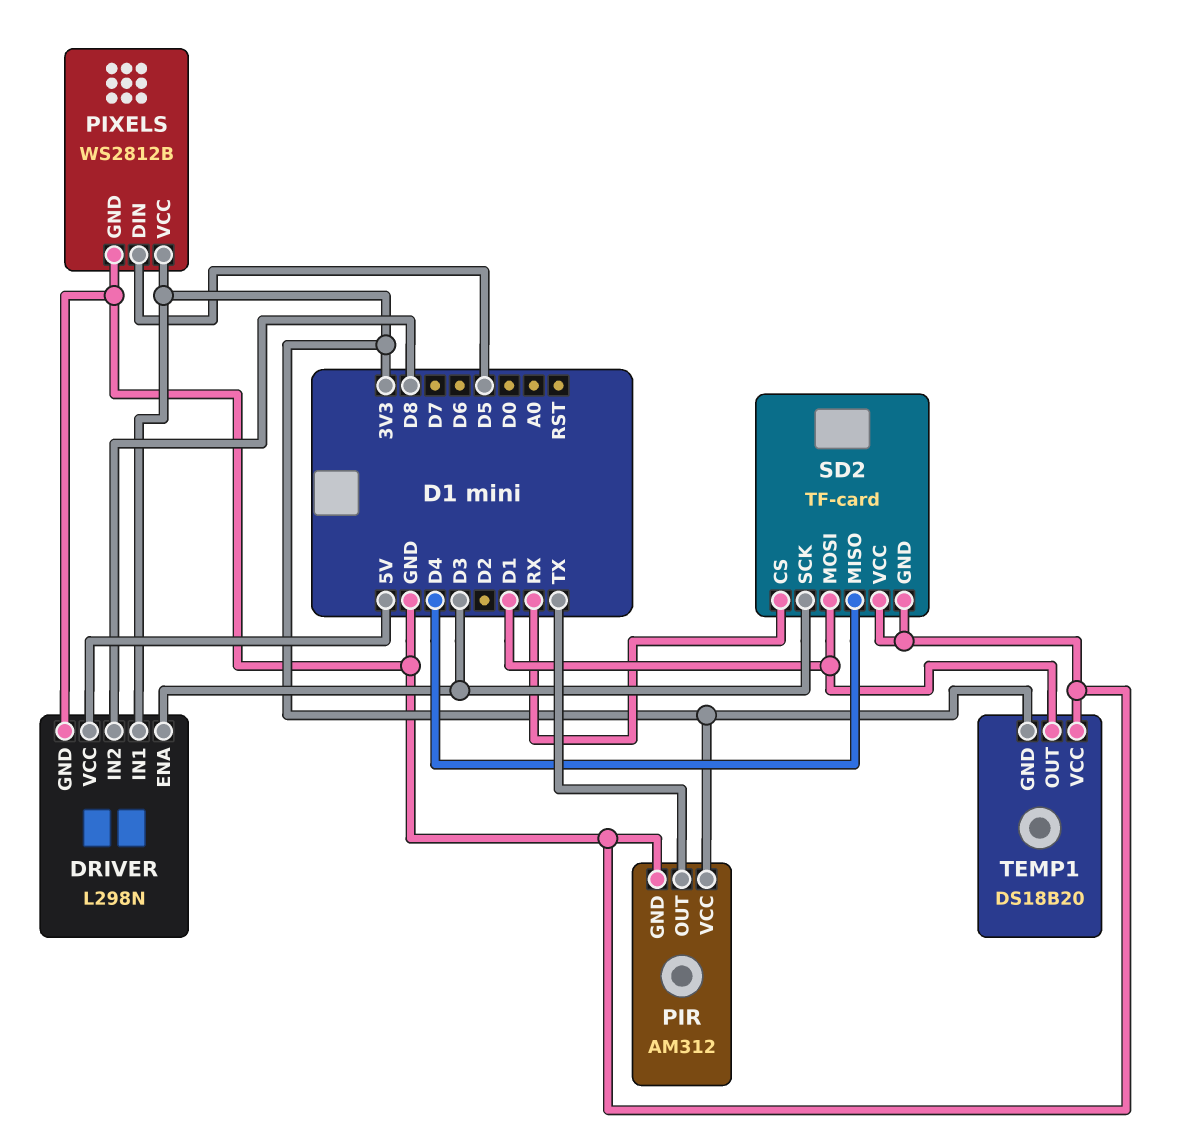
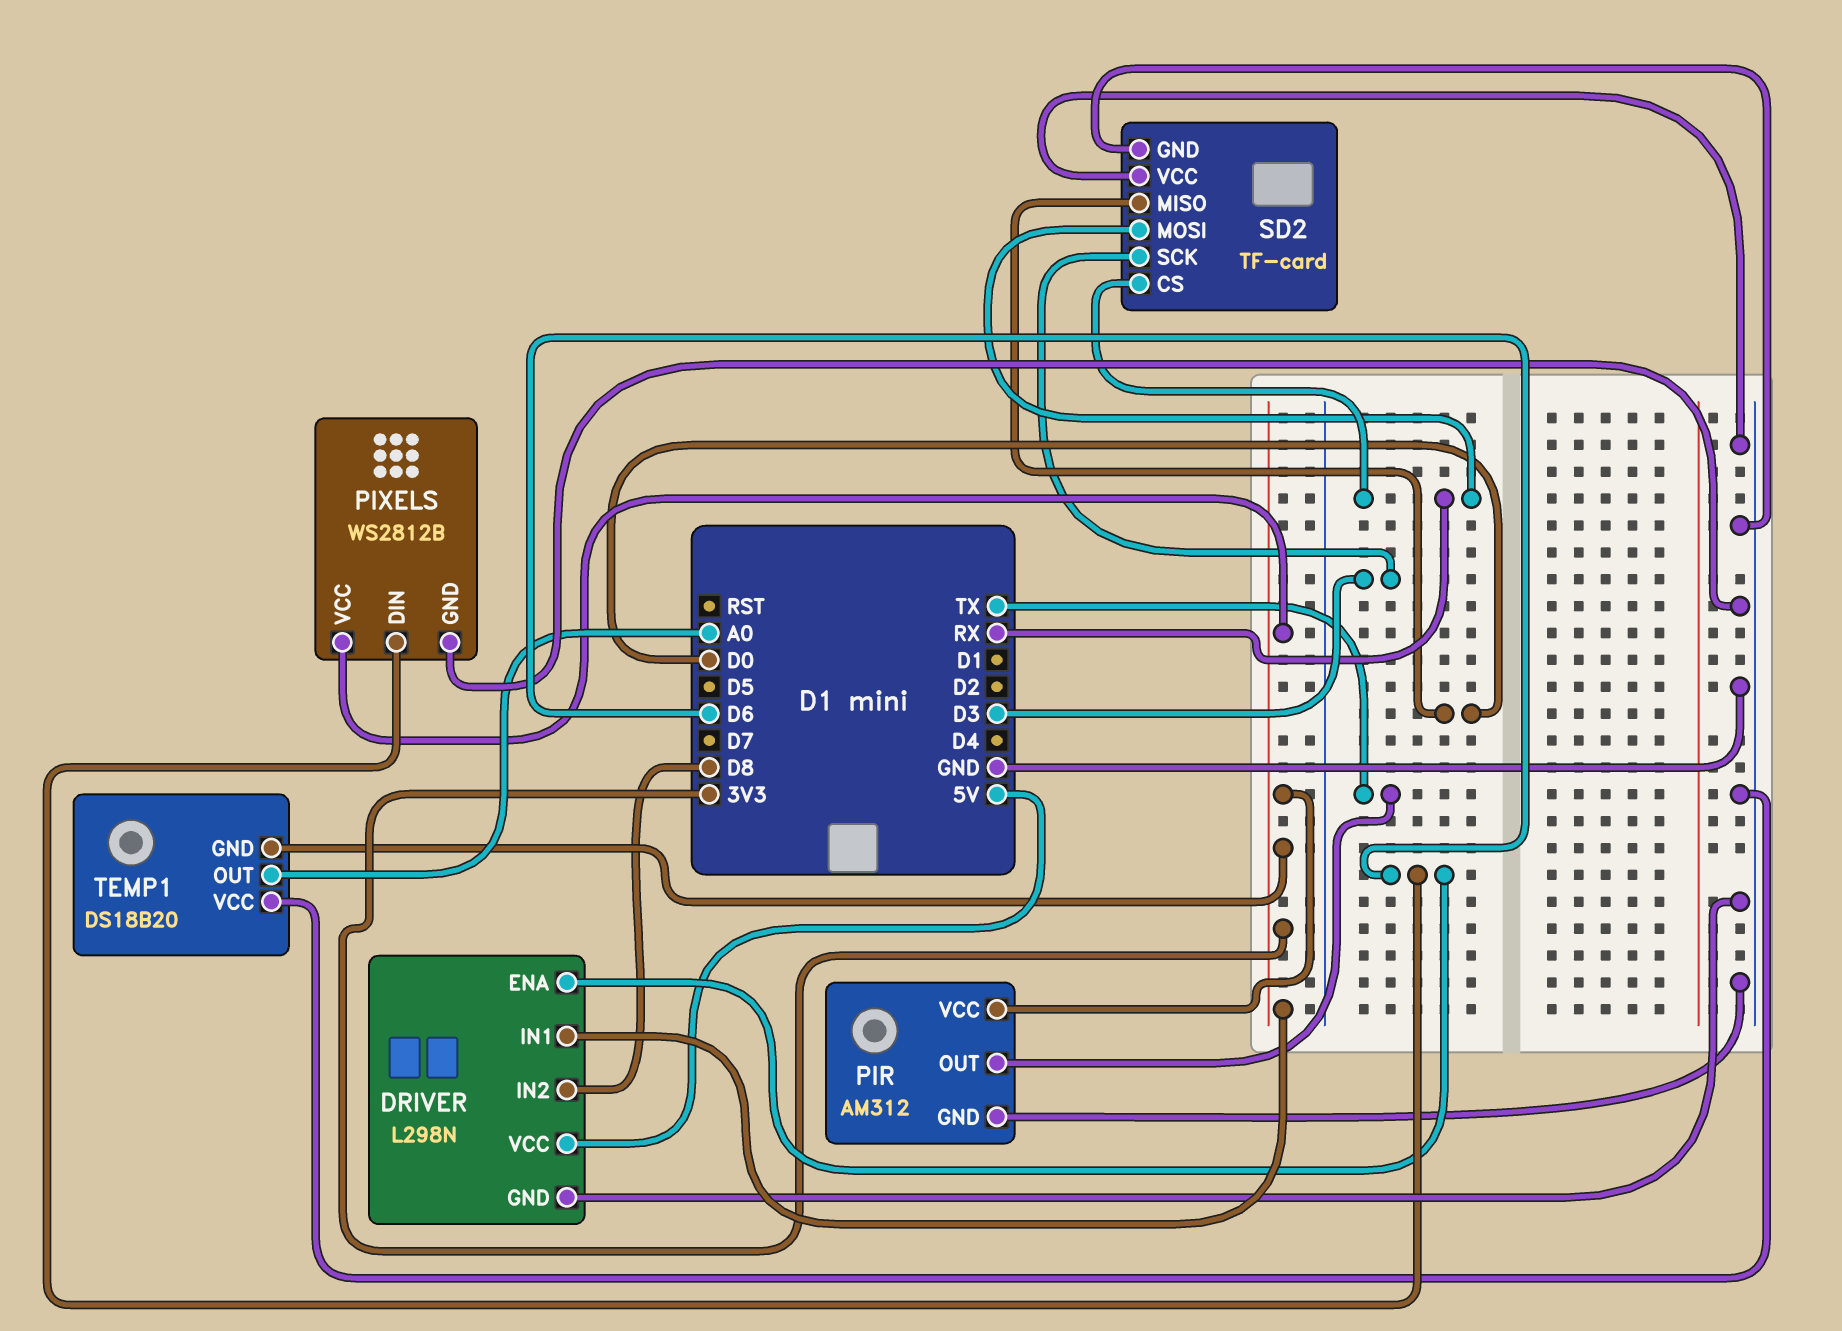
DRIVER pin ENA: D3 -> D6
PIXELS pin DIN: D5 -> D6
SD2 pin MISO: D4 -> D0
SD2 pin MOSI: D1 -> RX
TEMP1 pin OUT: D1 -> A0

